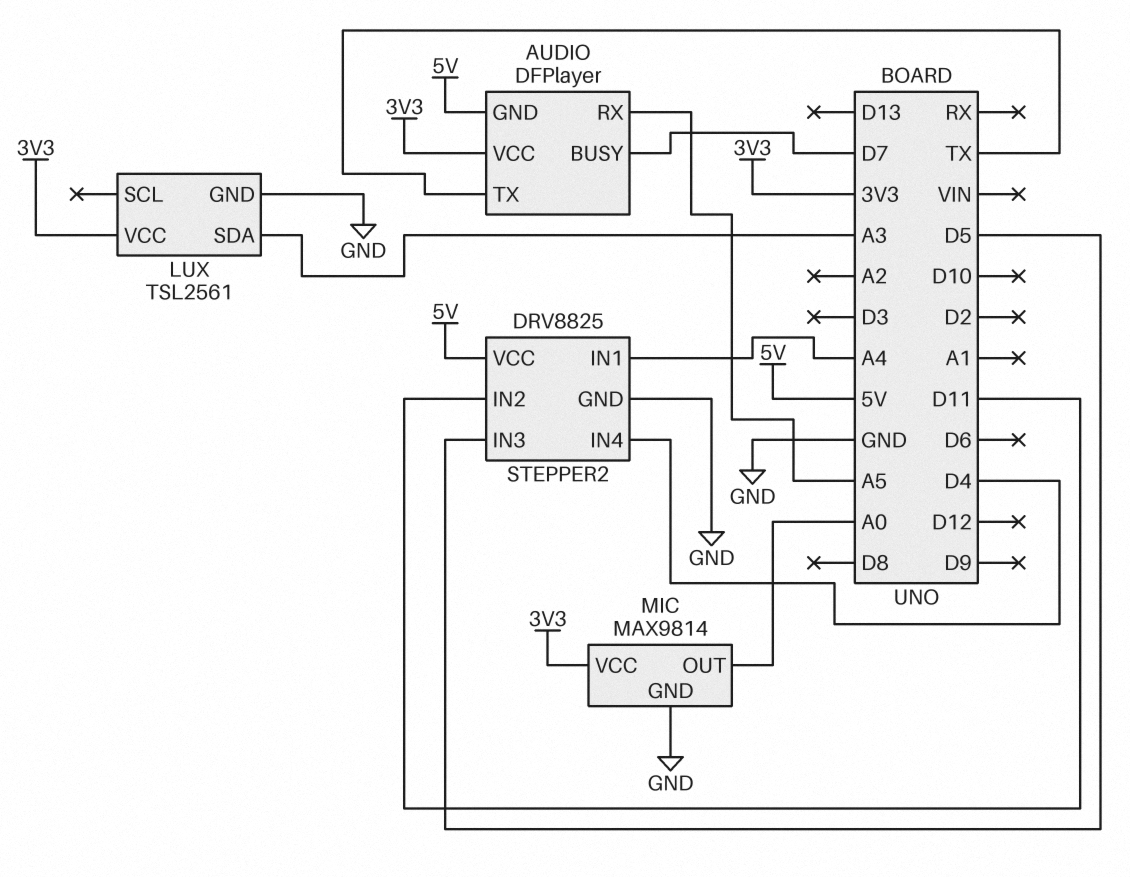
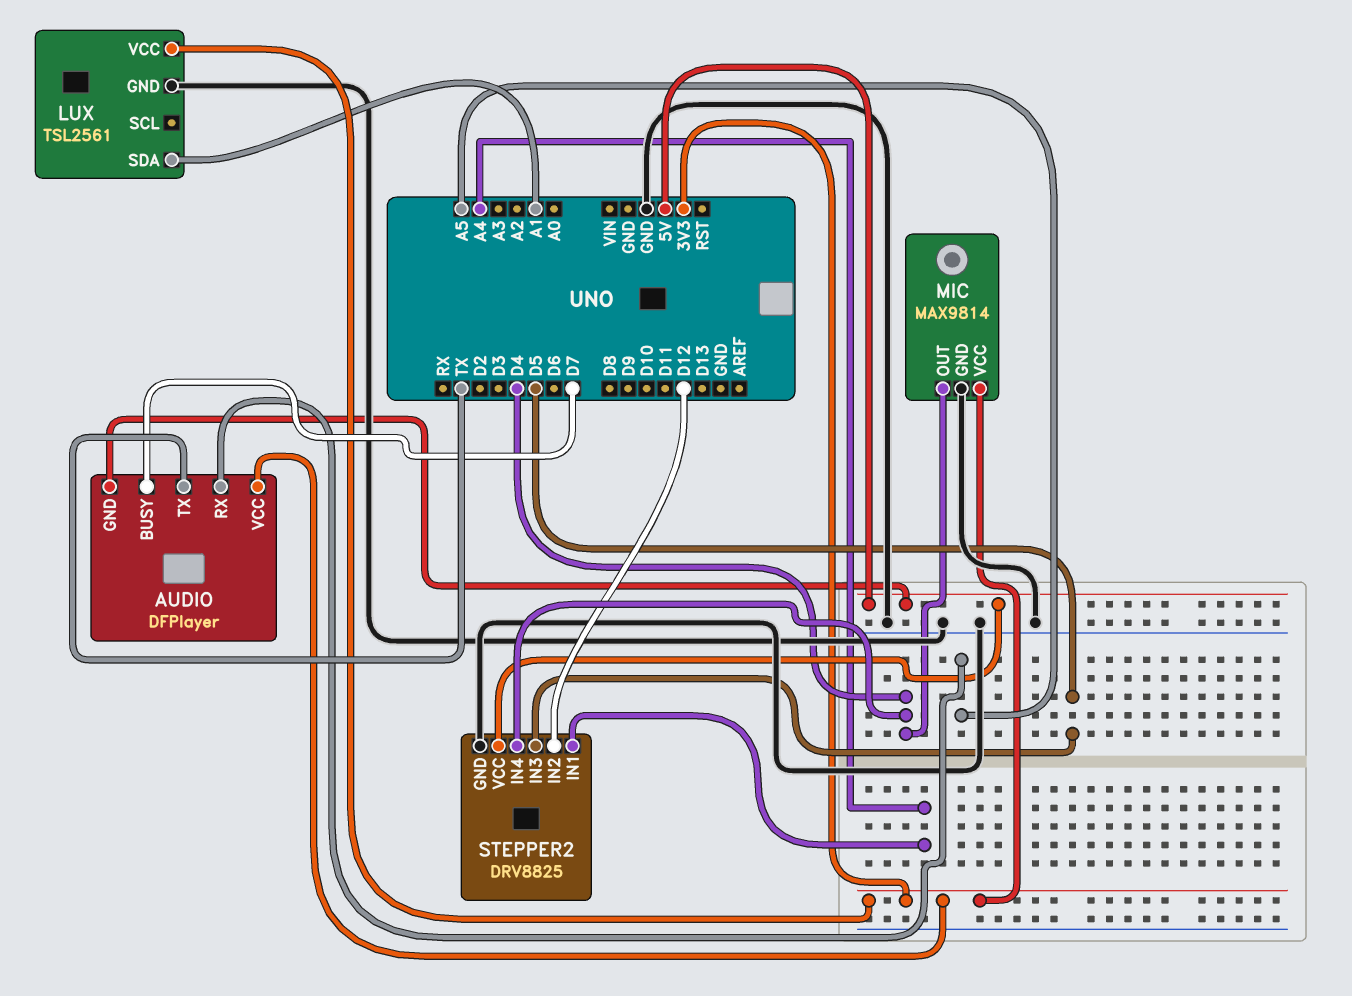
LUX pin SDA: A3 -> A1
MIC pin OUT: A0 -> D4
STEPPER2 pin IN2: D11 -> D12

